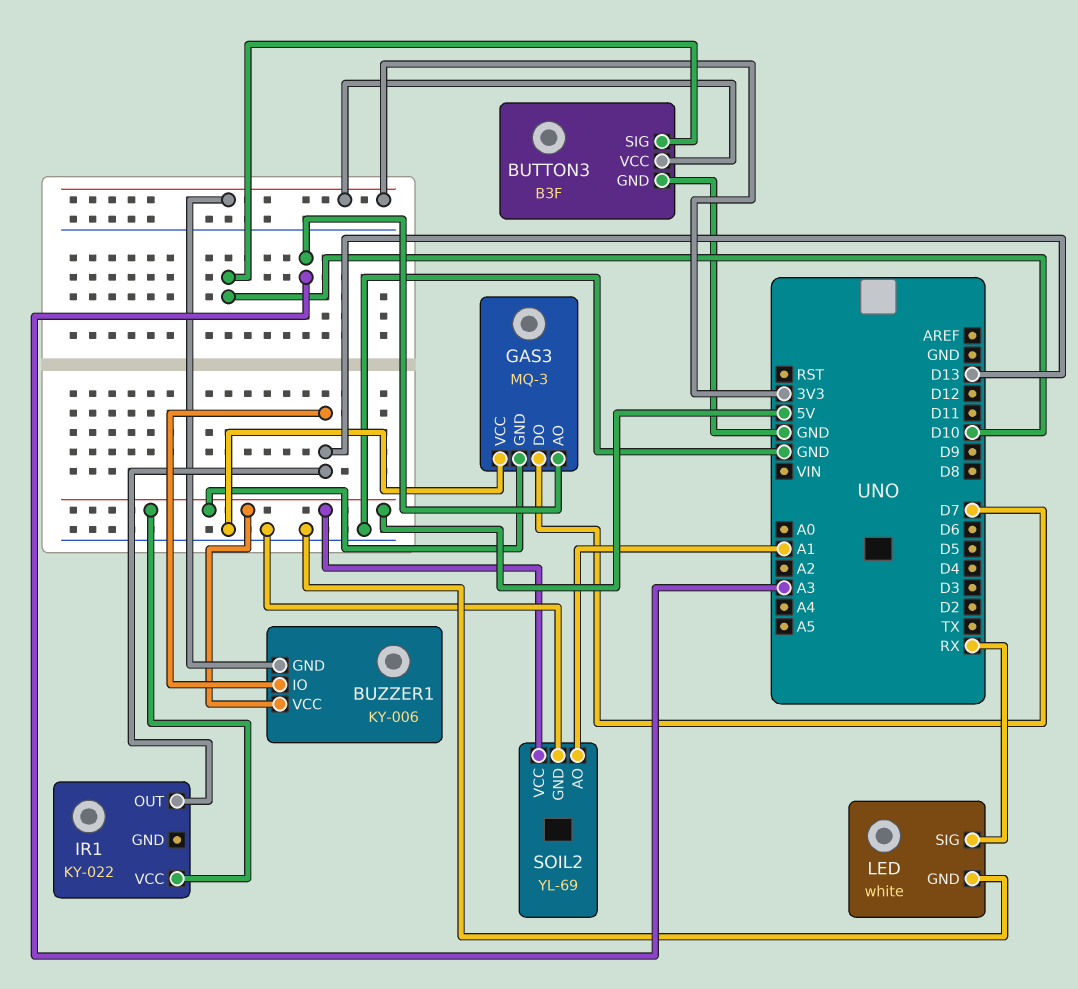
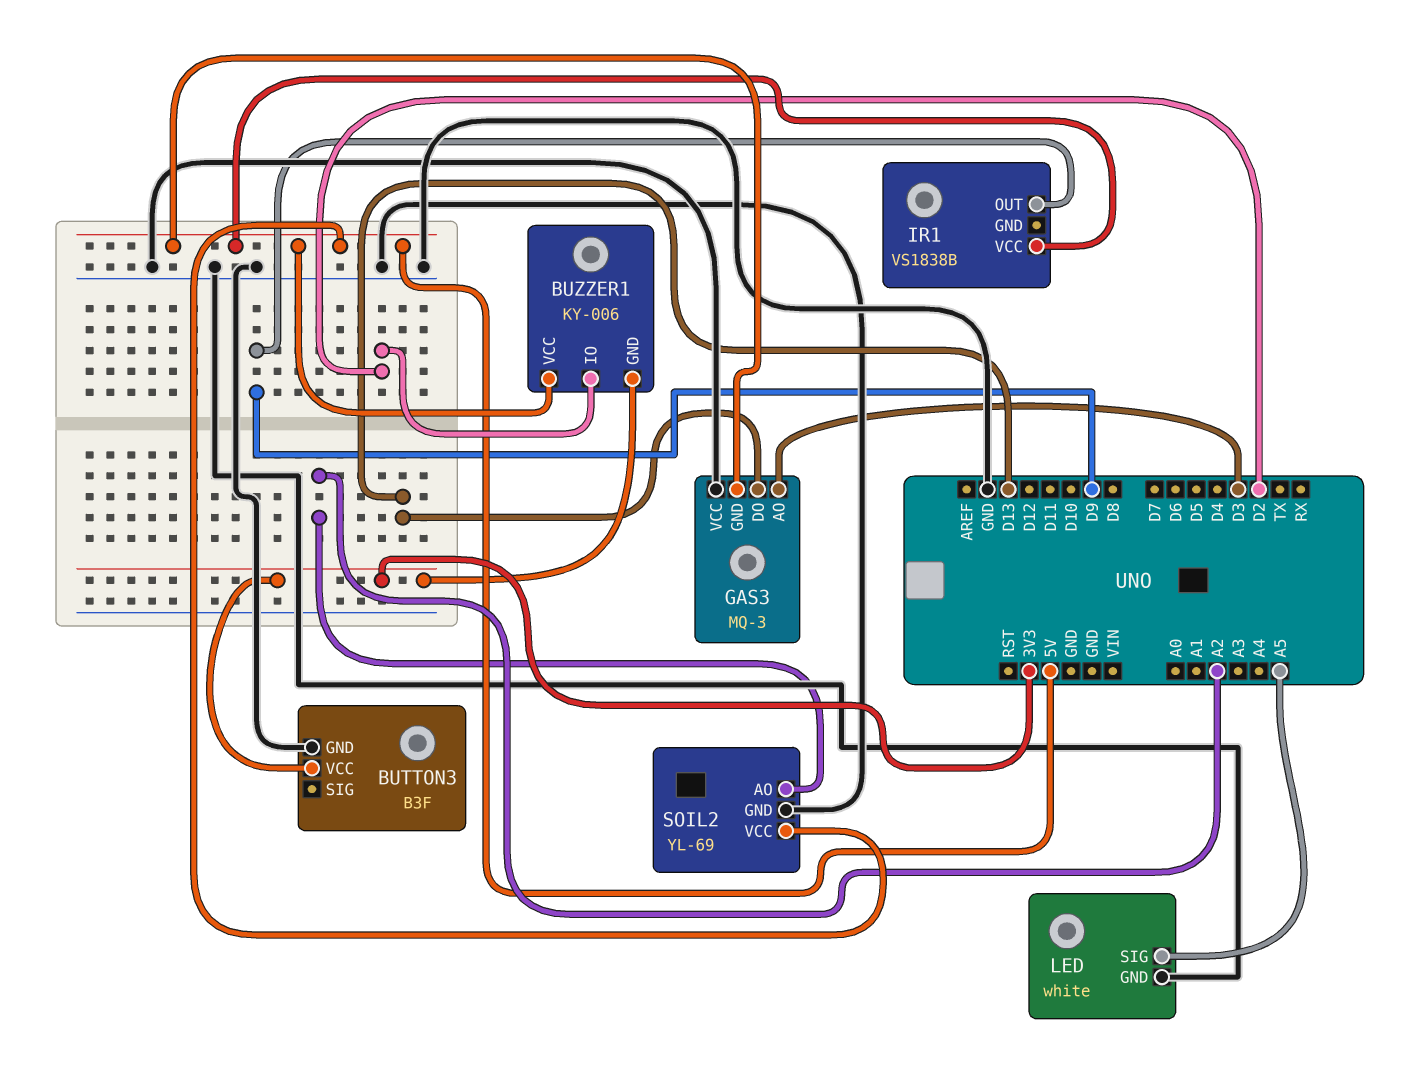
BUTTON3 pin SIG: D10 -> none
BUZZER1 pin IO: D13 -> D2
GAS3 pin AO: A3 -> D3
GAS3 pin DO: D7 -> D13
IR1: KY-022 -> VS1838B
IR1 pin OUT: D13 -> D9
LED pin SIG: RX -> A5
SOIL2 pin AO: A1 -> A2

